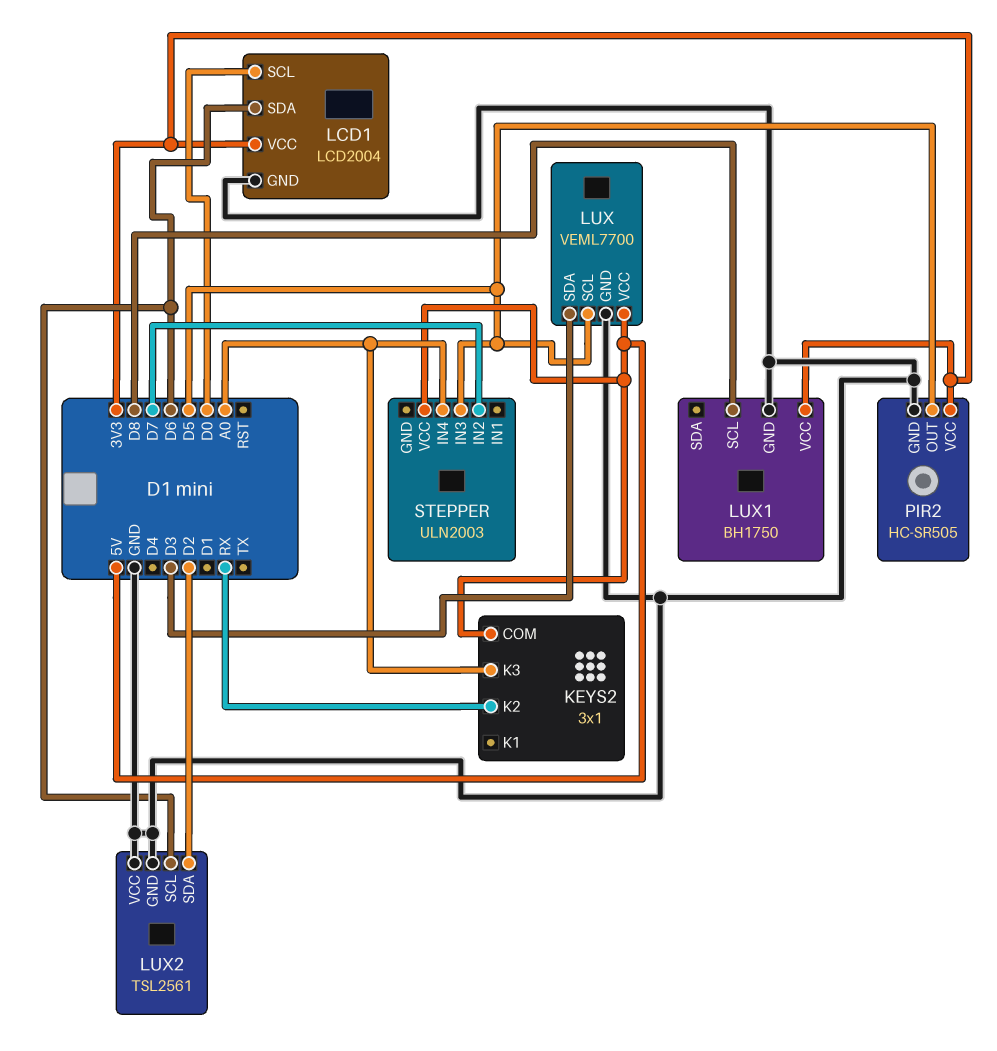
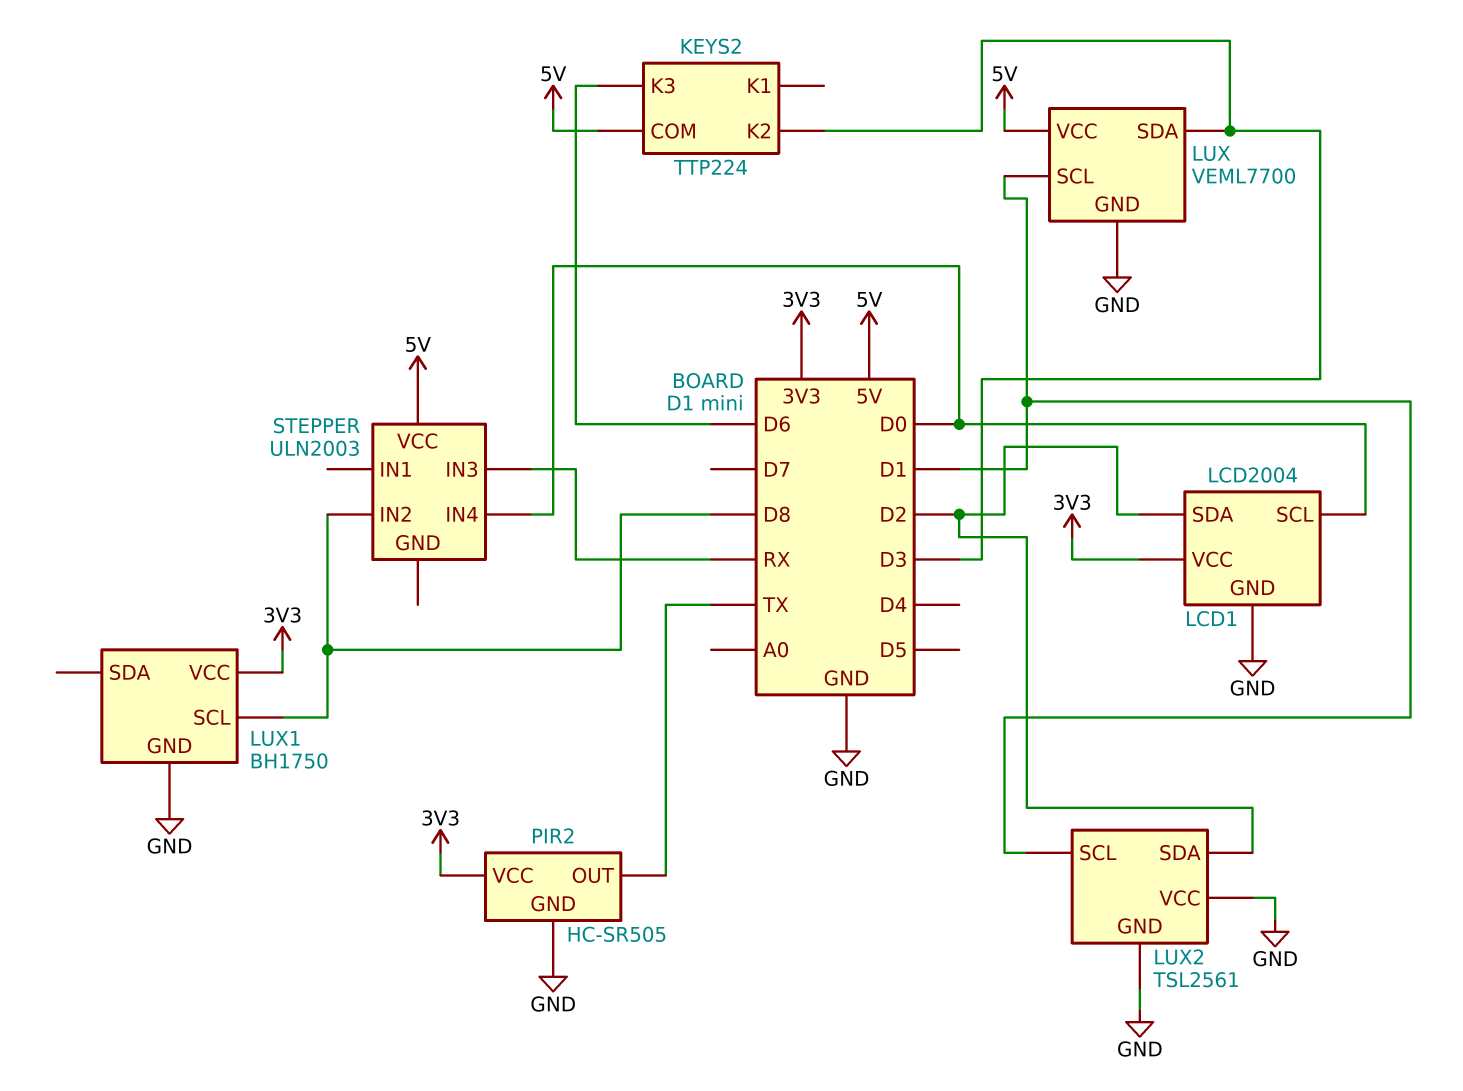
KEYS2: 3x1 -> TTP224
KEYS2 pin K2: RX -> D3
KEYS2 pin K3: A0 -> D6
LCD1 pin SDA: D6 -> D2
LUX pin SCL: D5 -> D1
LUX2 pin SCL: D6 -> D1
PIR2 pin OUT: D5 -> TX
STEPPER pin IN2: D7 -> D8
STEPPER pin IN3: D5 -> RX
STEPPER pin IN4: A0 -> D0

